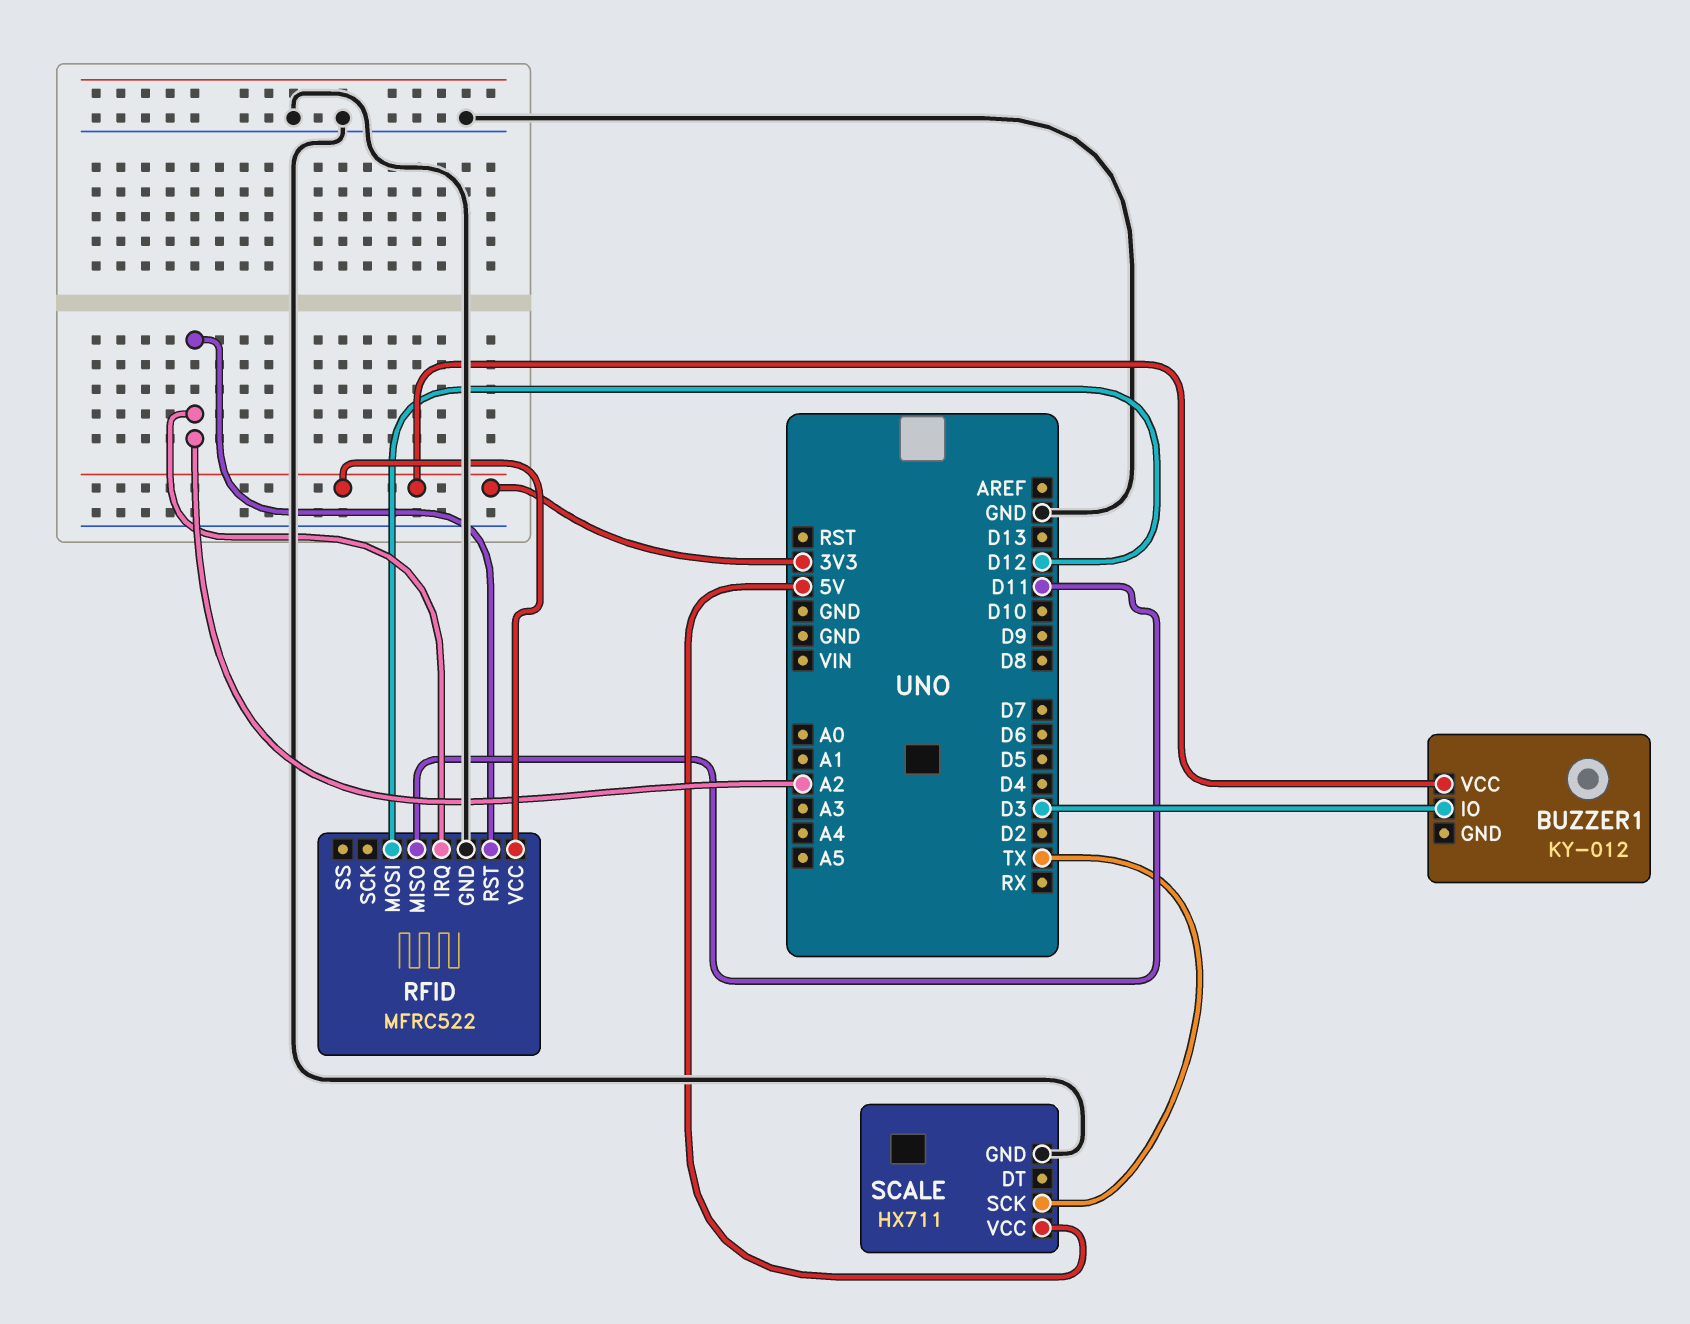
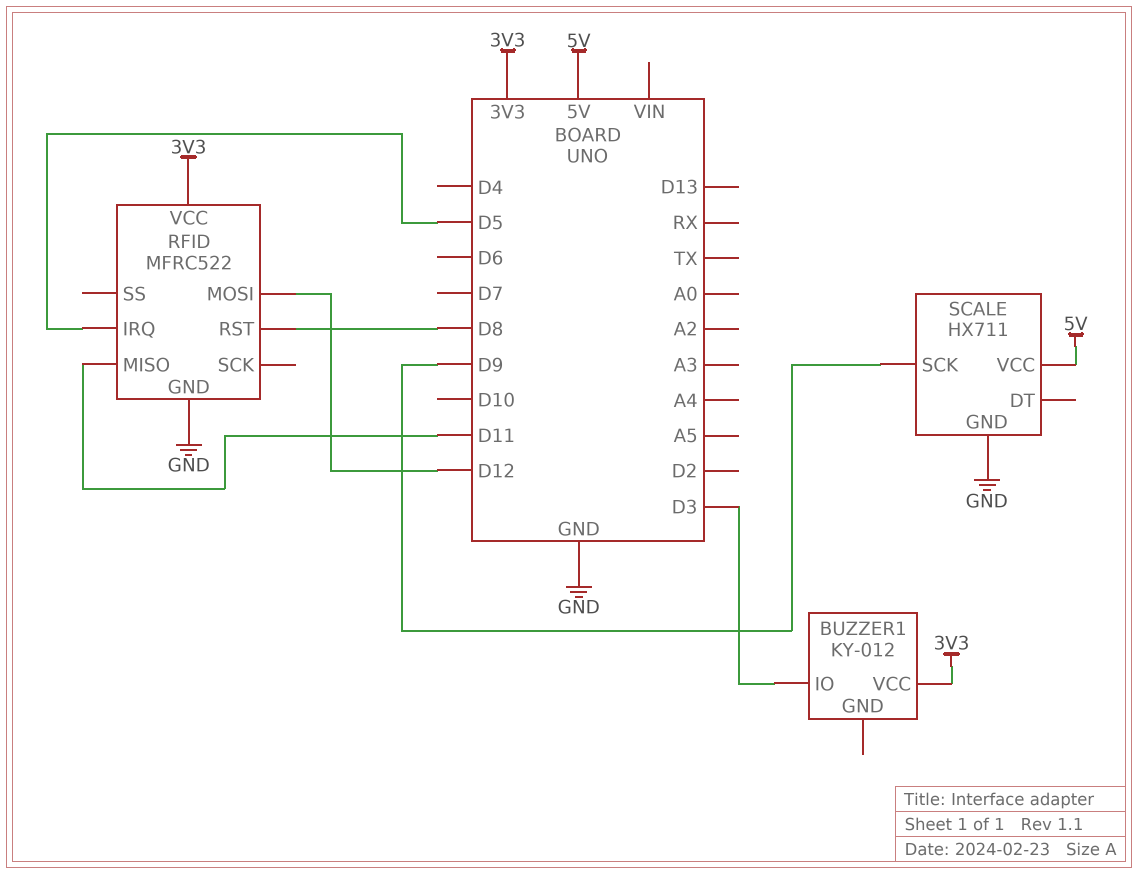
RFID pin IRQ: A2 -> D5
RFID pin RST: A2 -> D8
SCALE pin SCK: TX -> D9

